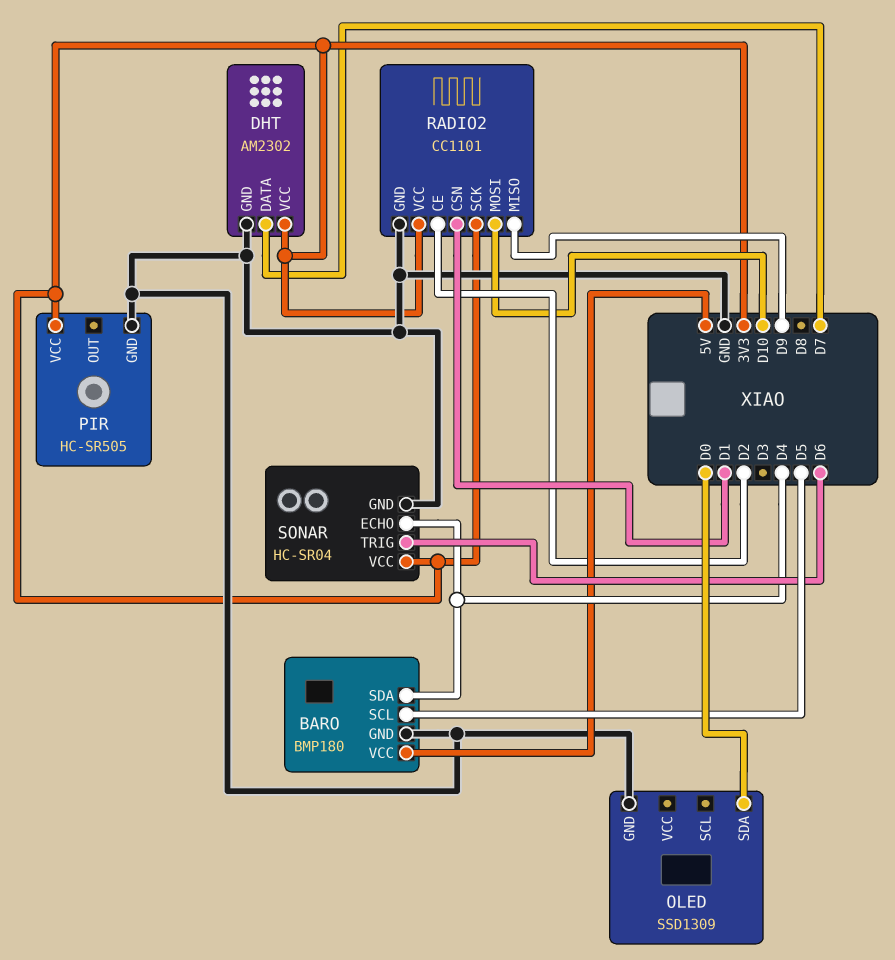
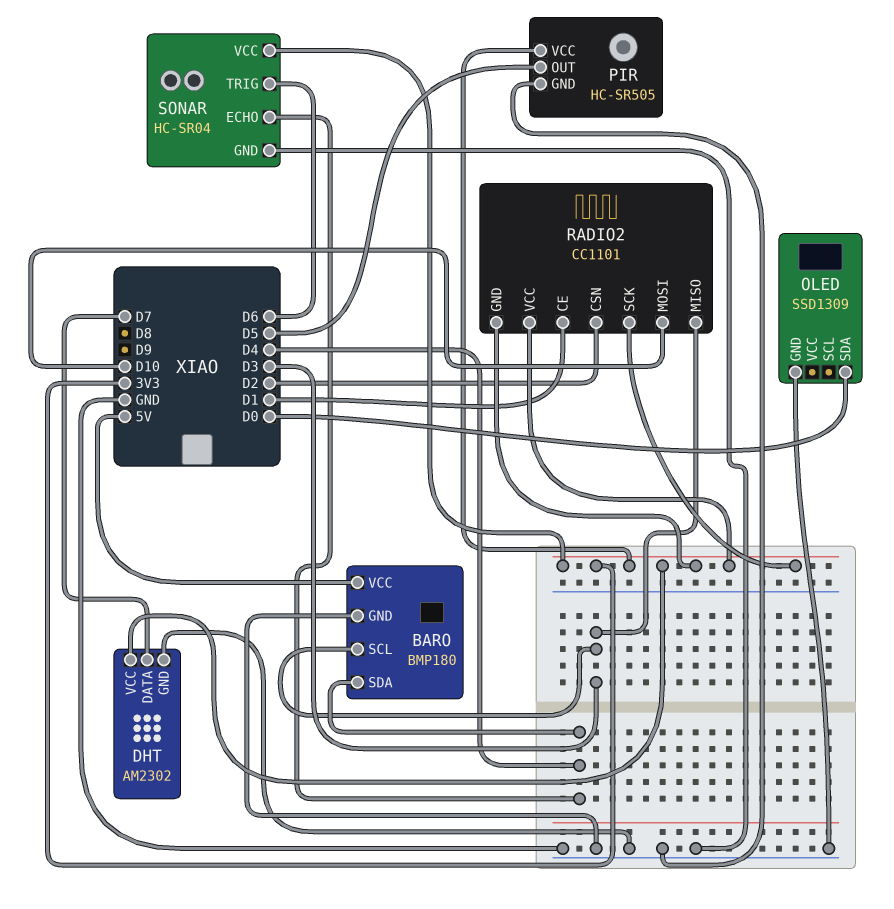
BARO pin SCL: D5 -> D3
PIR pin OUT: none -> D5
RADIO2 pin CE: D2 -> D1
RADIO2 pin CSN: D1 -> D2
RADIO2 pin GND: GND -> 3V3
RADIO2 pin MISO: D9 -> D3

